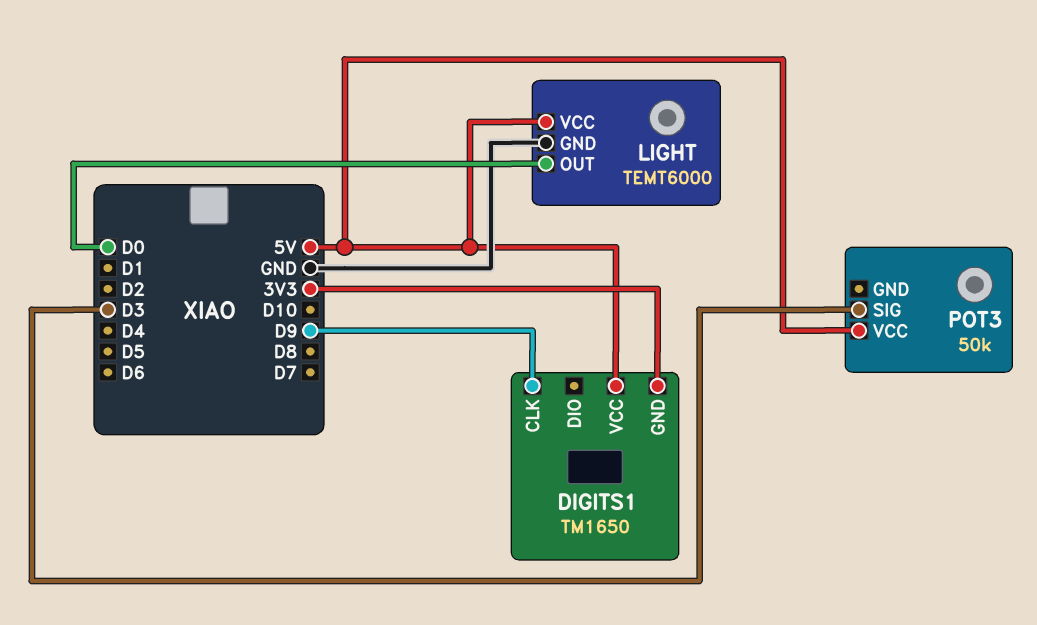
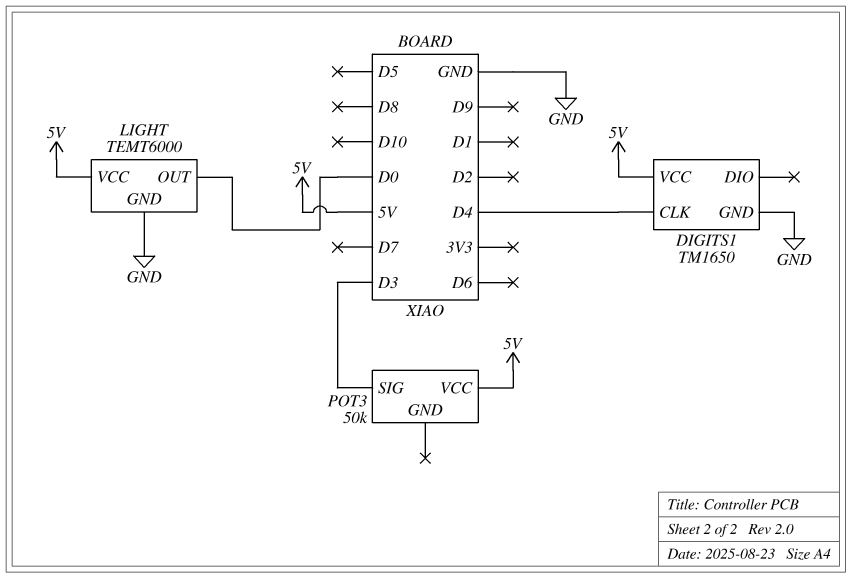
DIGITS1 pin CLK: D9 -> D4
DIGITS1 pin GND: 3V3 -> GND

